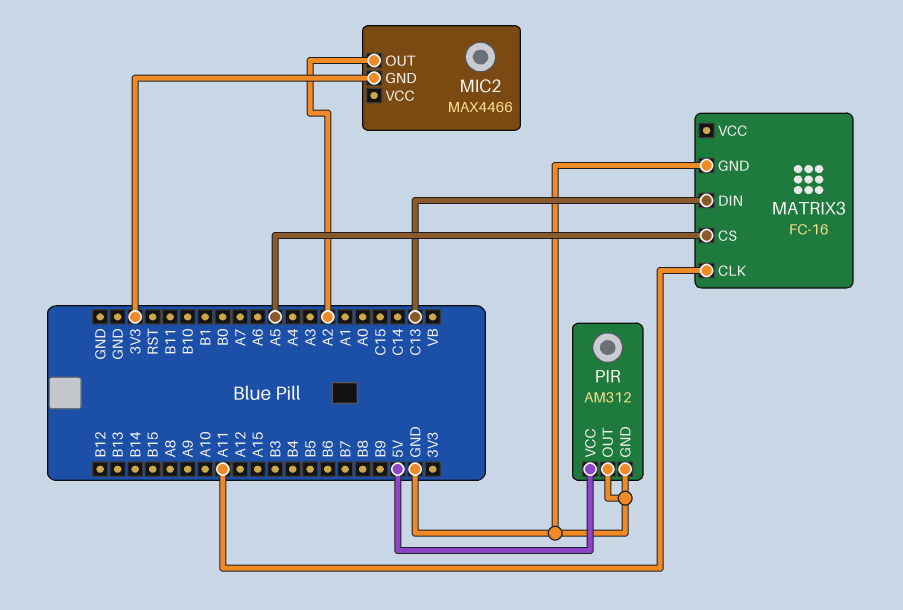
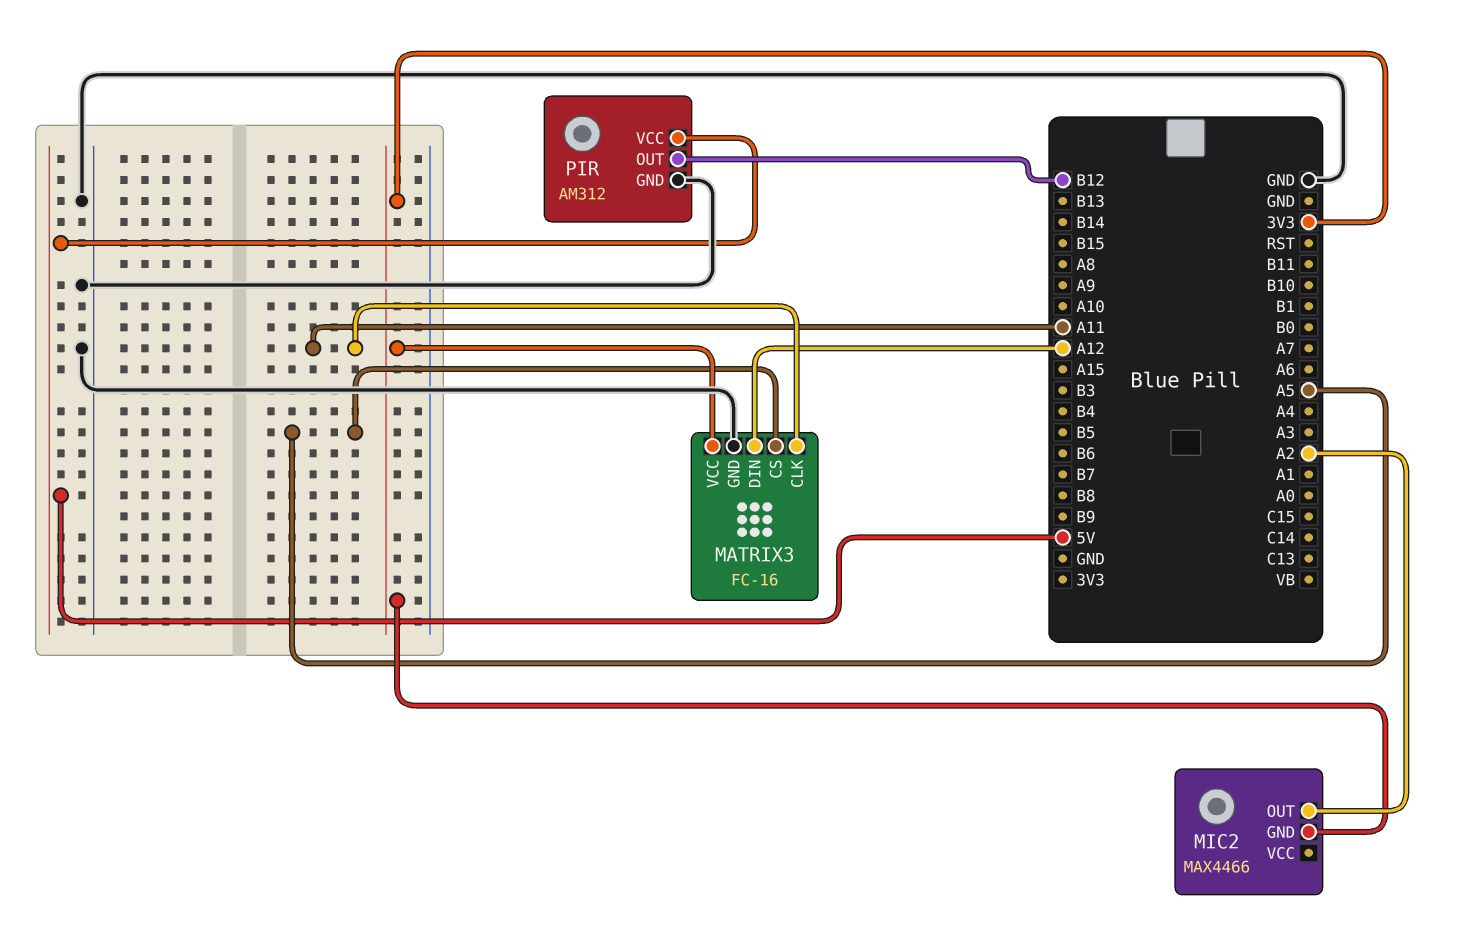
MATRIX3 pin DIN: C13 -> A12
MATRIX3 pin VCC: none -> 3V3
PIR pin OUT: GND -> B12

